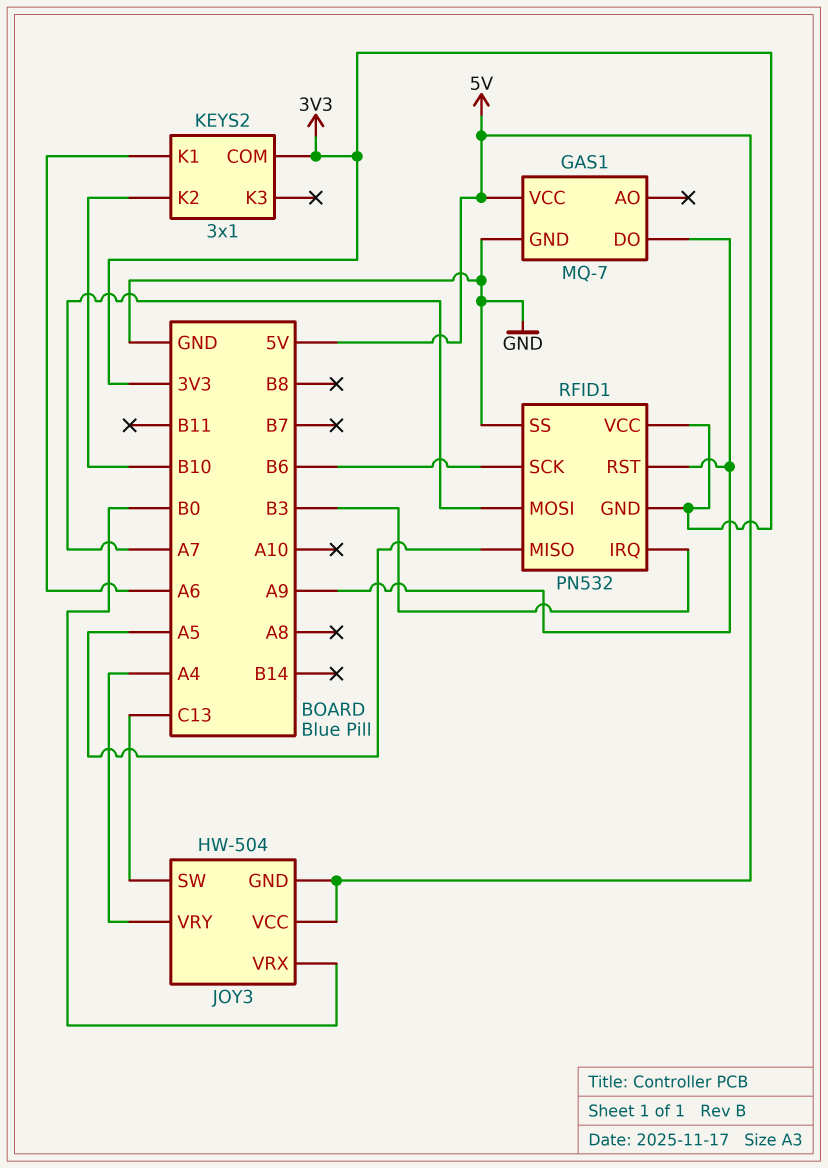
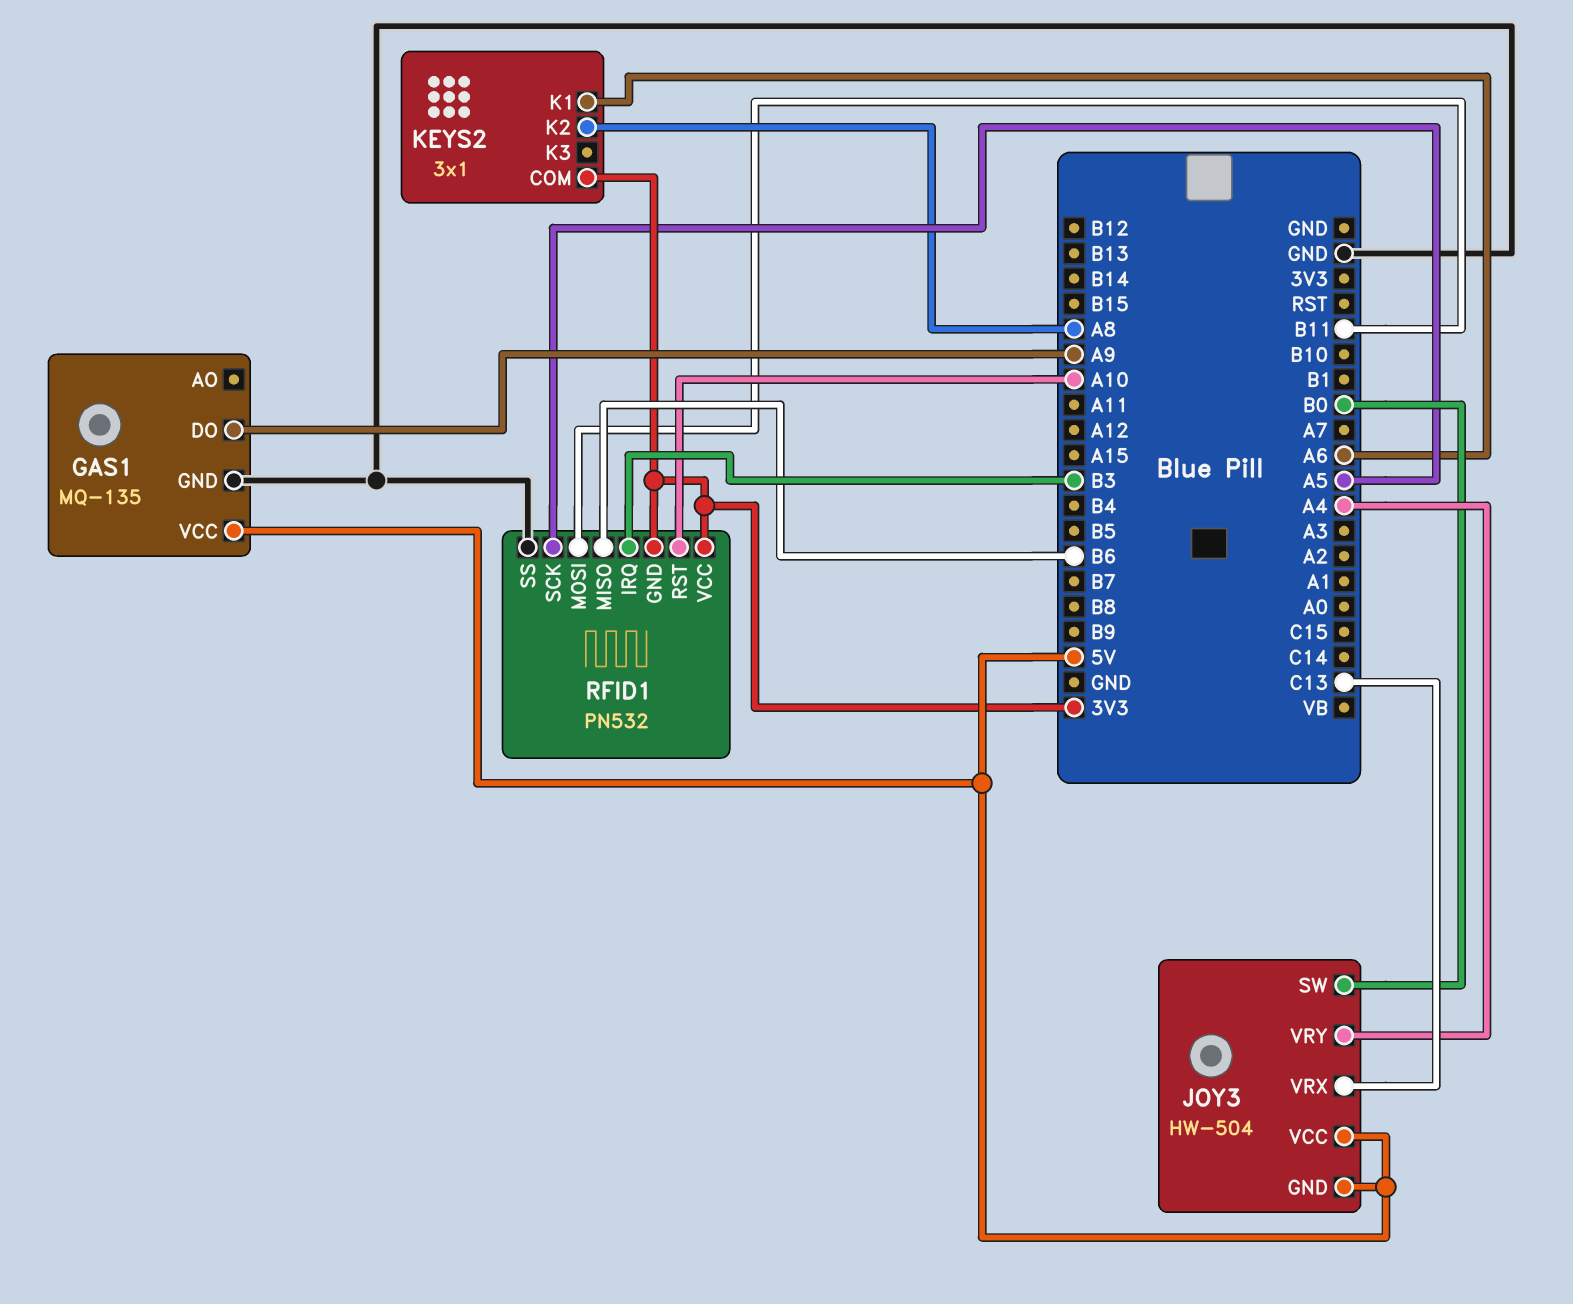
GAS1: MQ-7 -> MQ-135
JOY3 pin SW: C13 -> B0
JOY3 pin VRX: B0 -> C13
KEYS2 pin K2: B10 -> A8
RFID1 pin MISO: A5 -> B6
RFID1 pin MOSI: A7 -> B11
RFID1 pin RST: A9 -> A10
RFID1 pin SCK: B6 -> A5

